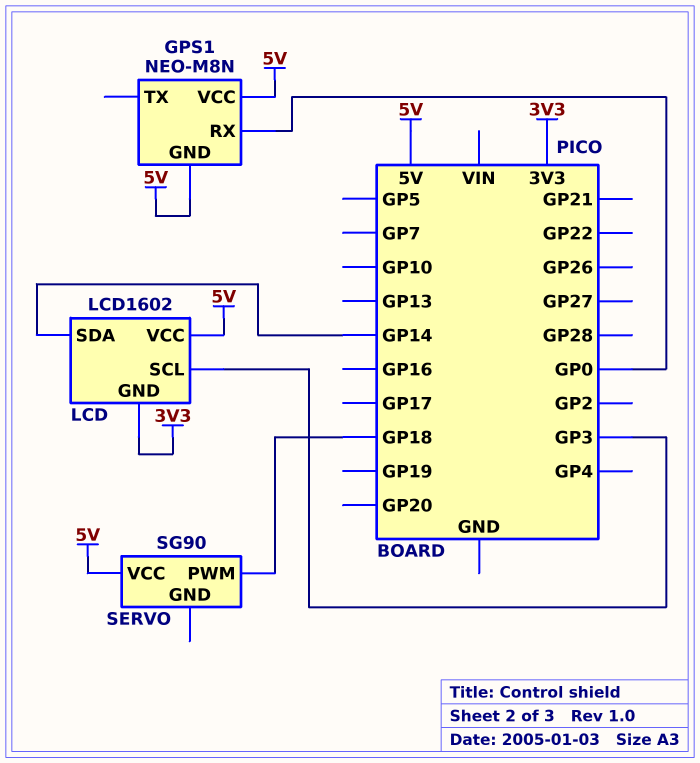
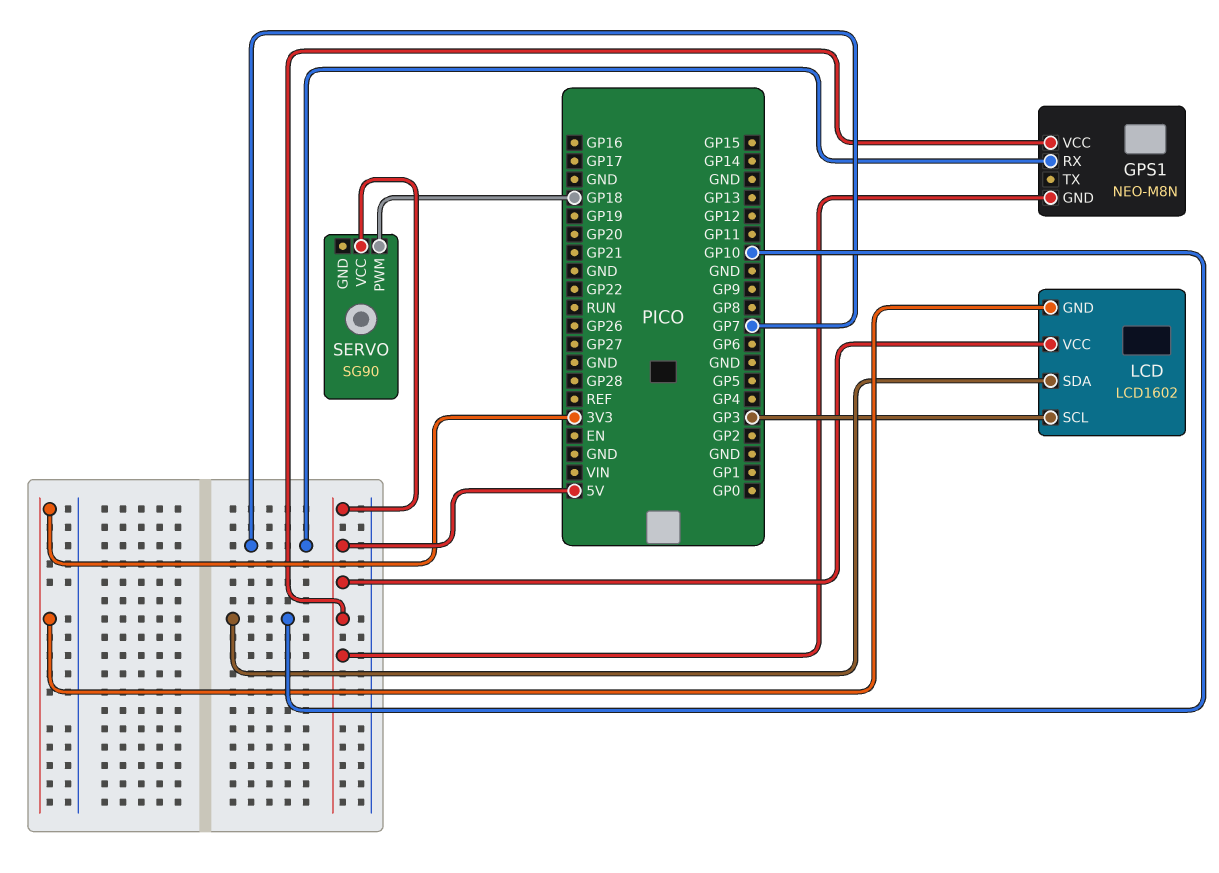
GPS1 pin RX: GP0 -> GP7
LCD pin SDA: GP14 -> GP10

